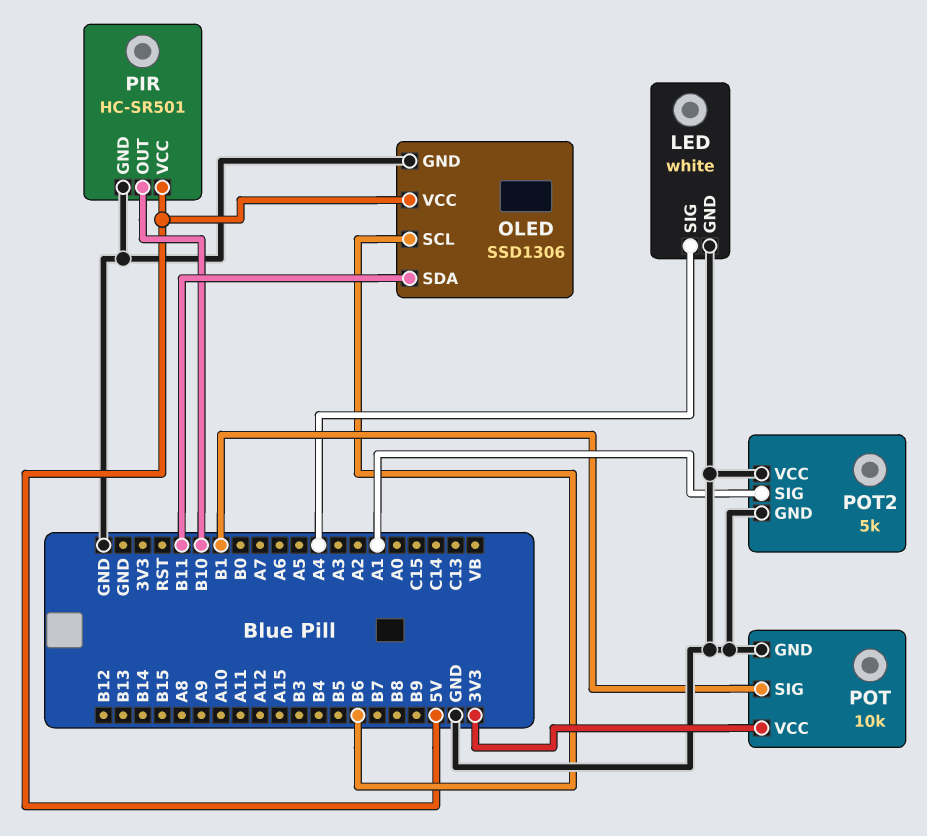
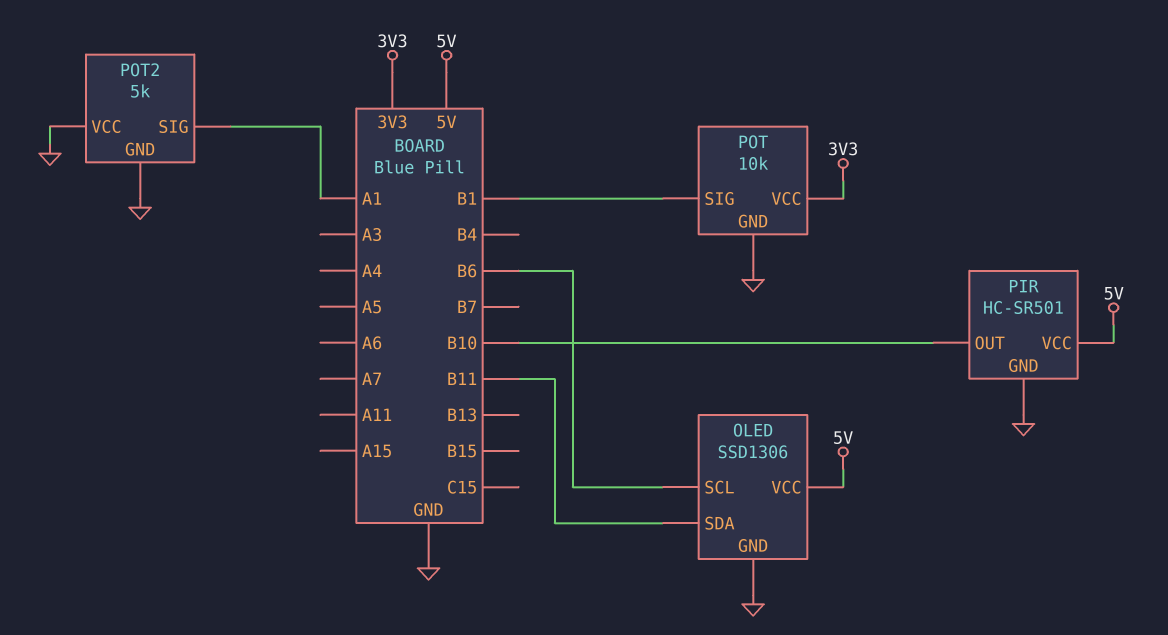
LED: white -> none
LED pin GND: GND -> none
LED pin SIG: A4 -> none

